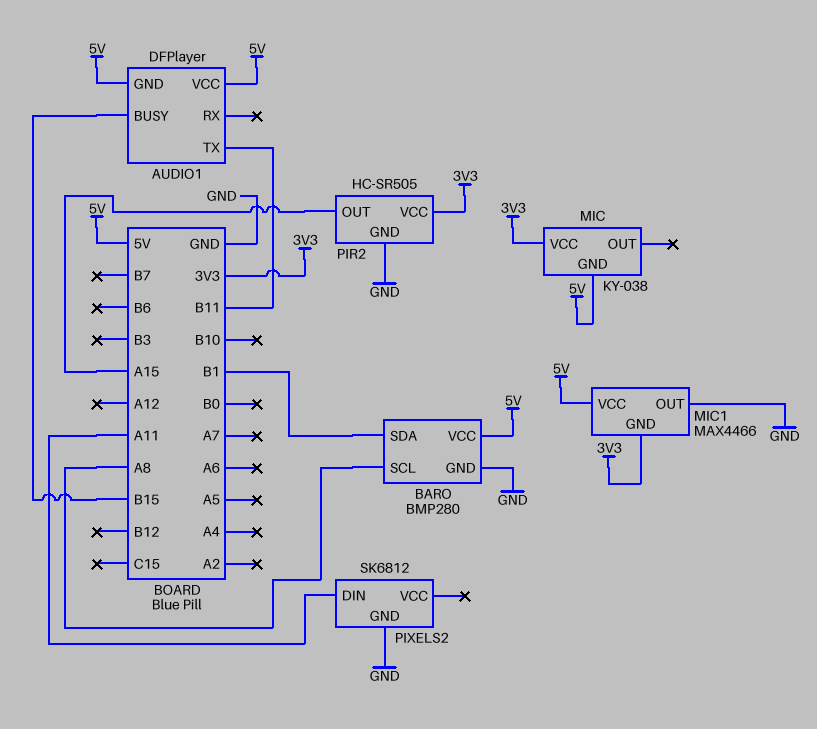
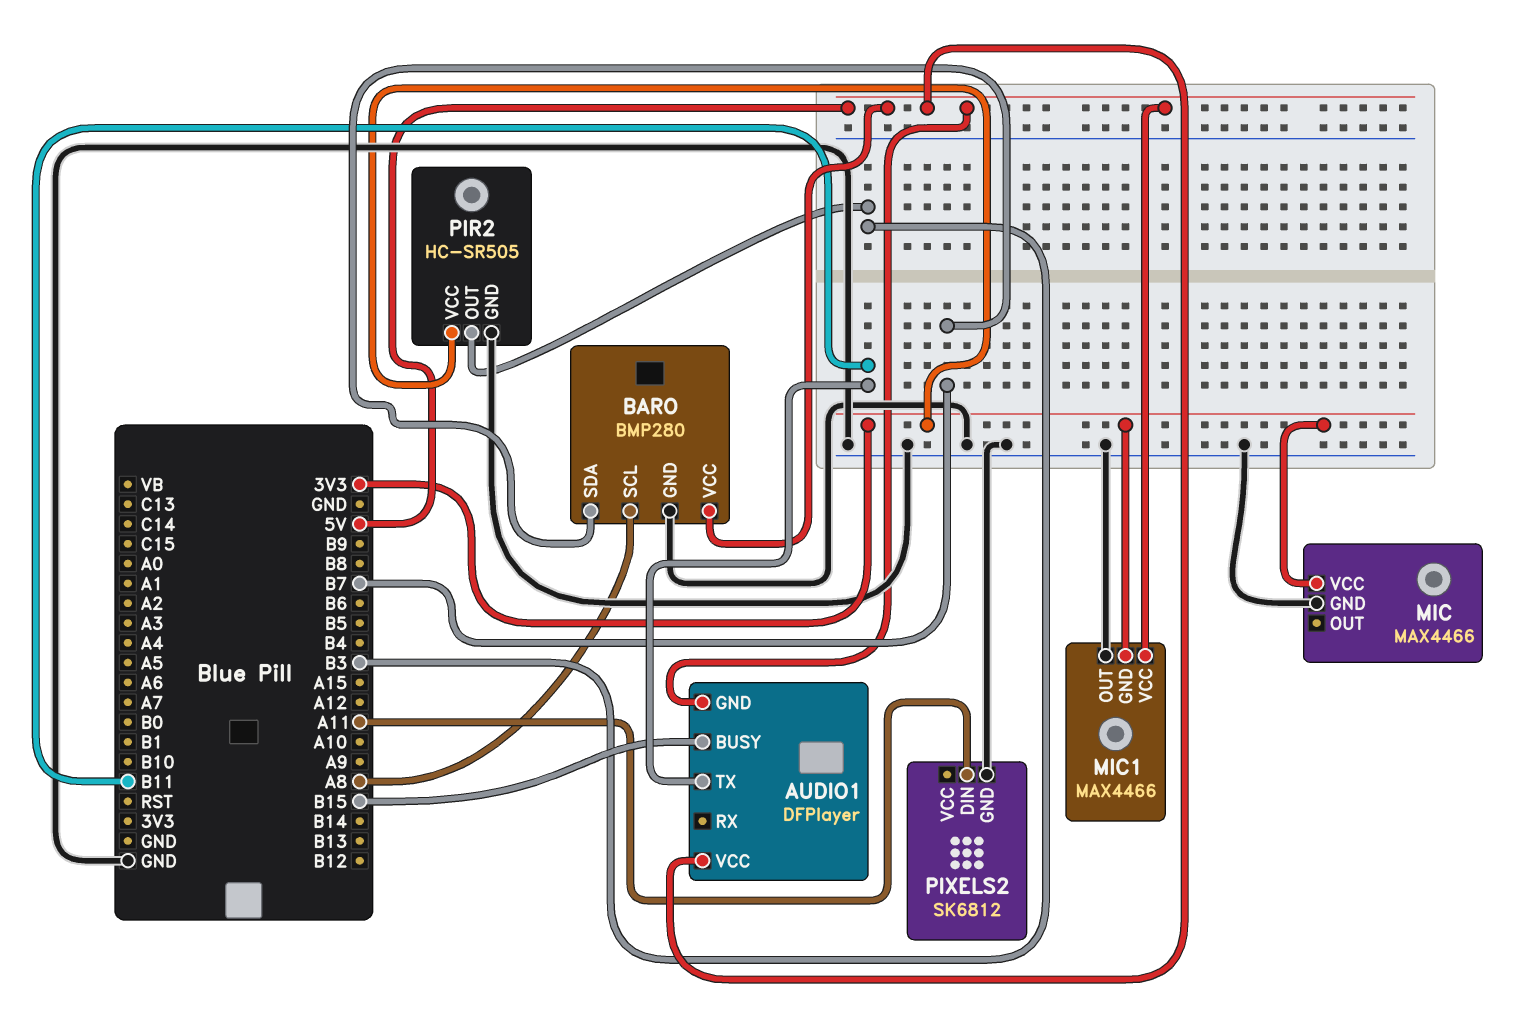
BARO pin SDA: B1 -> B7
MIC: KY-038 -> MAX4466
MIC pin GND: 5V -> GND
PIR2 pin OUT: A15 -> B3

